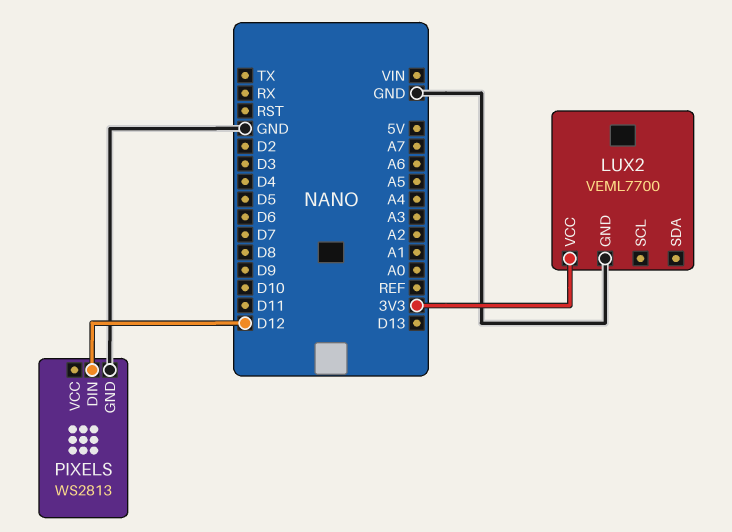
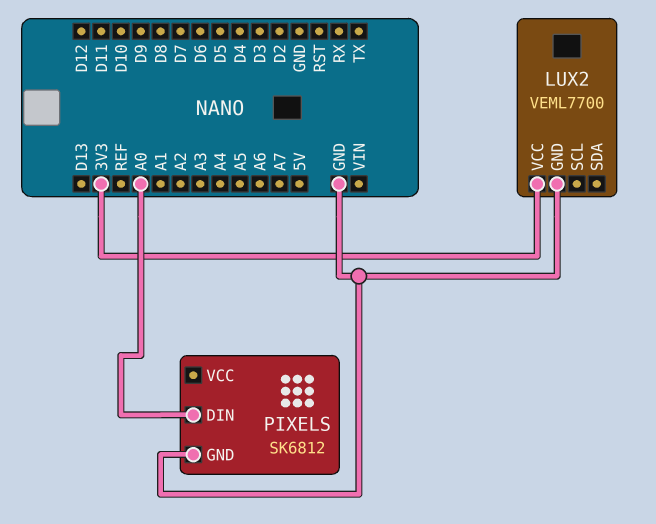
PIXELS: WS2813 -> SK6812
PIXELS pin DIN: D12 -> A0

